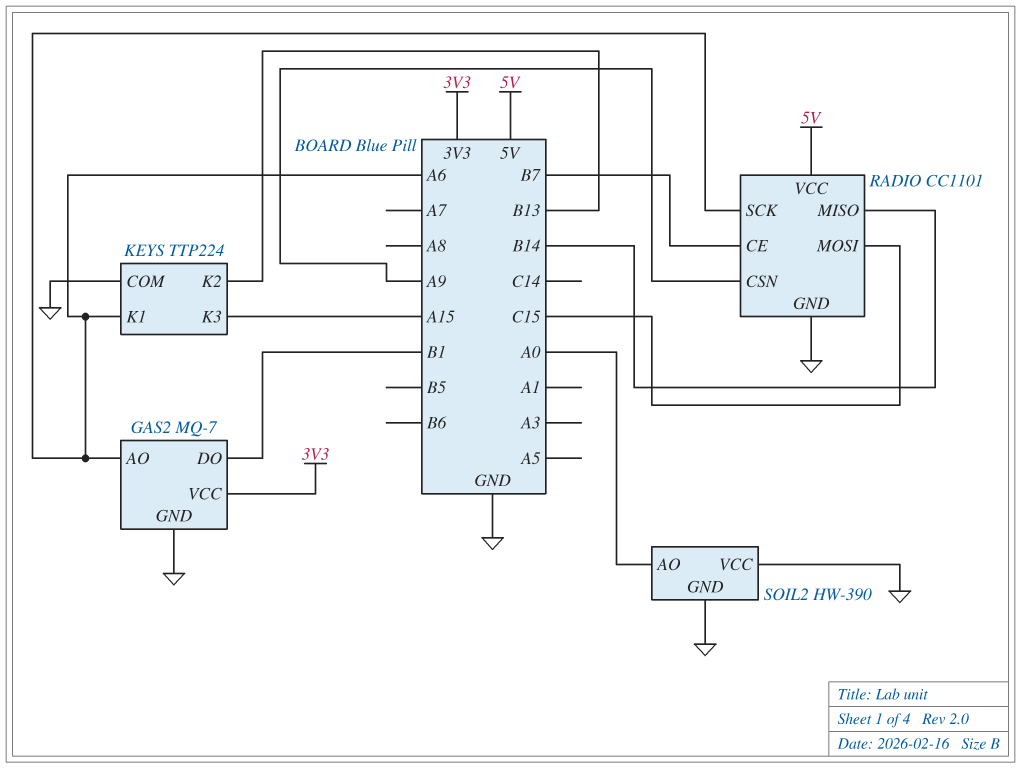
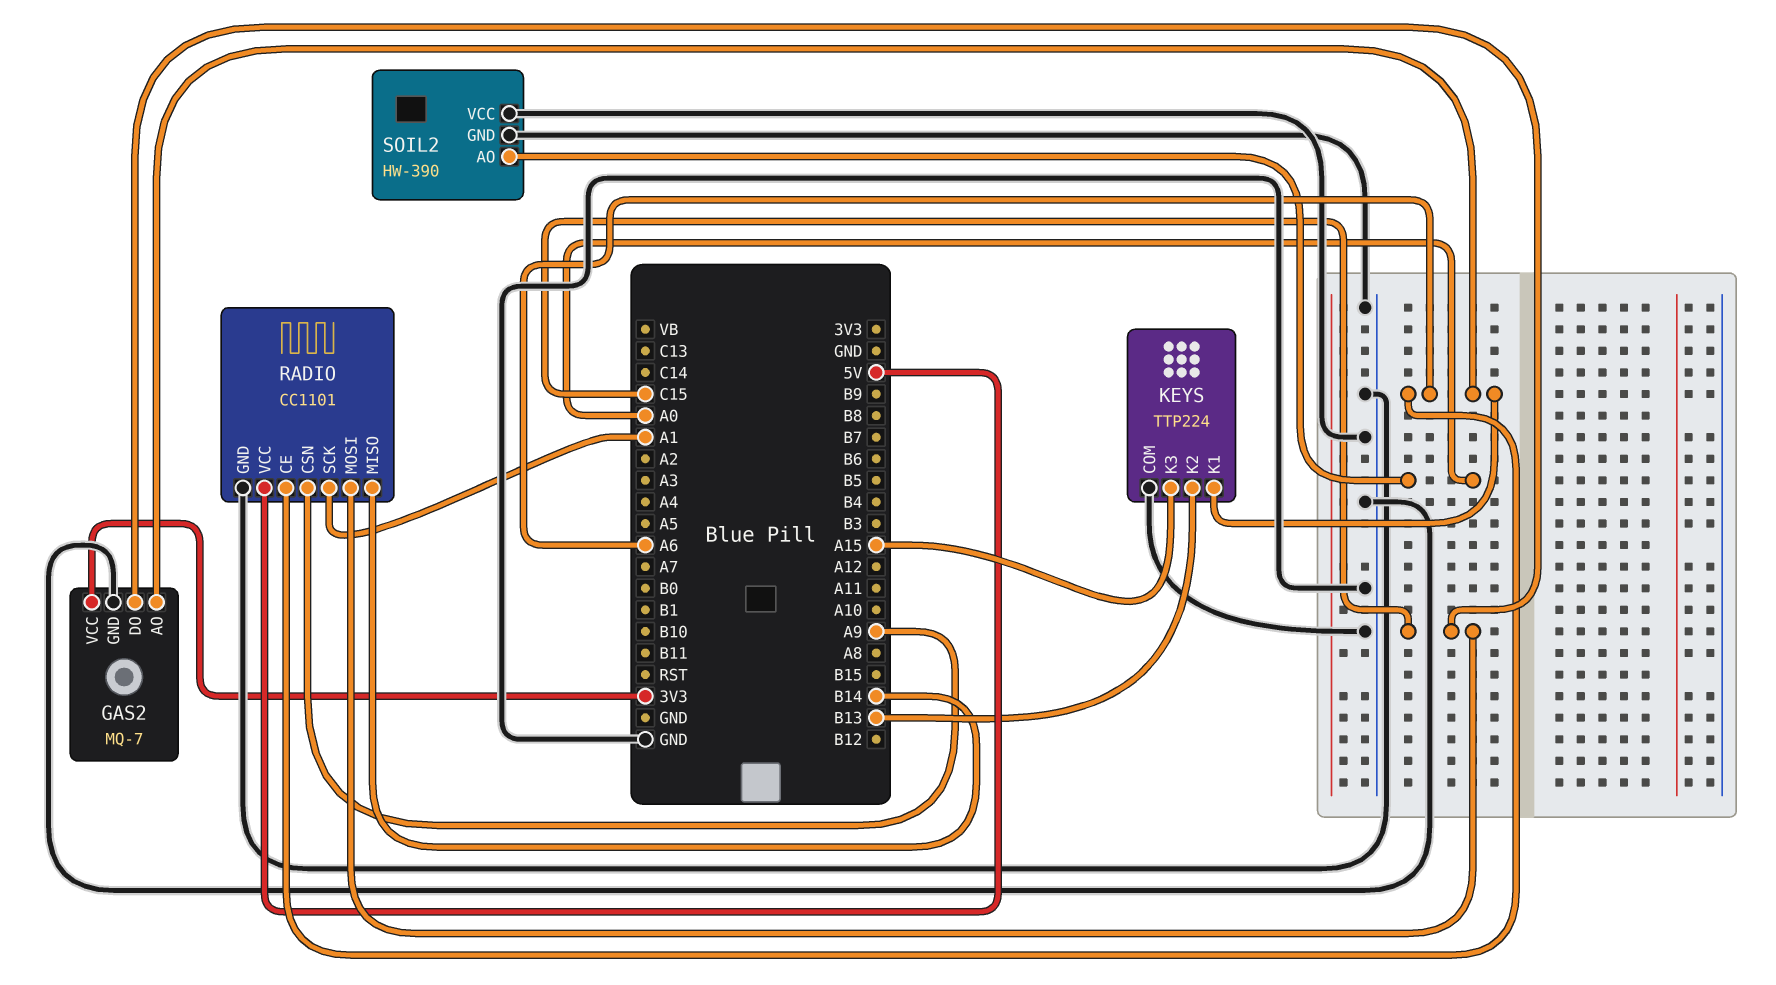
GAS2 pin DO: B1 -> C15
RADIO pin CE: B7 -> A6
RADIO pin SCK: A6 -> A1

